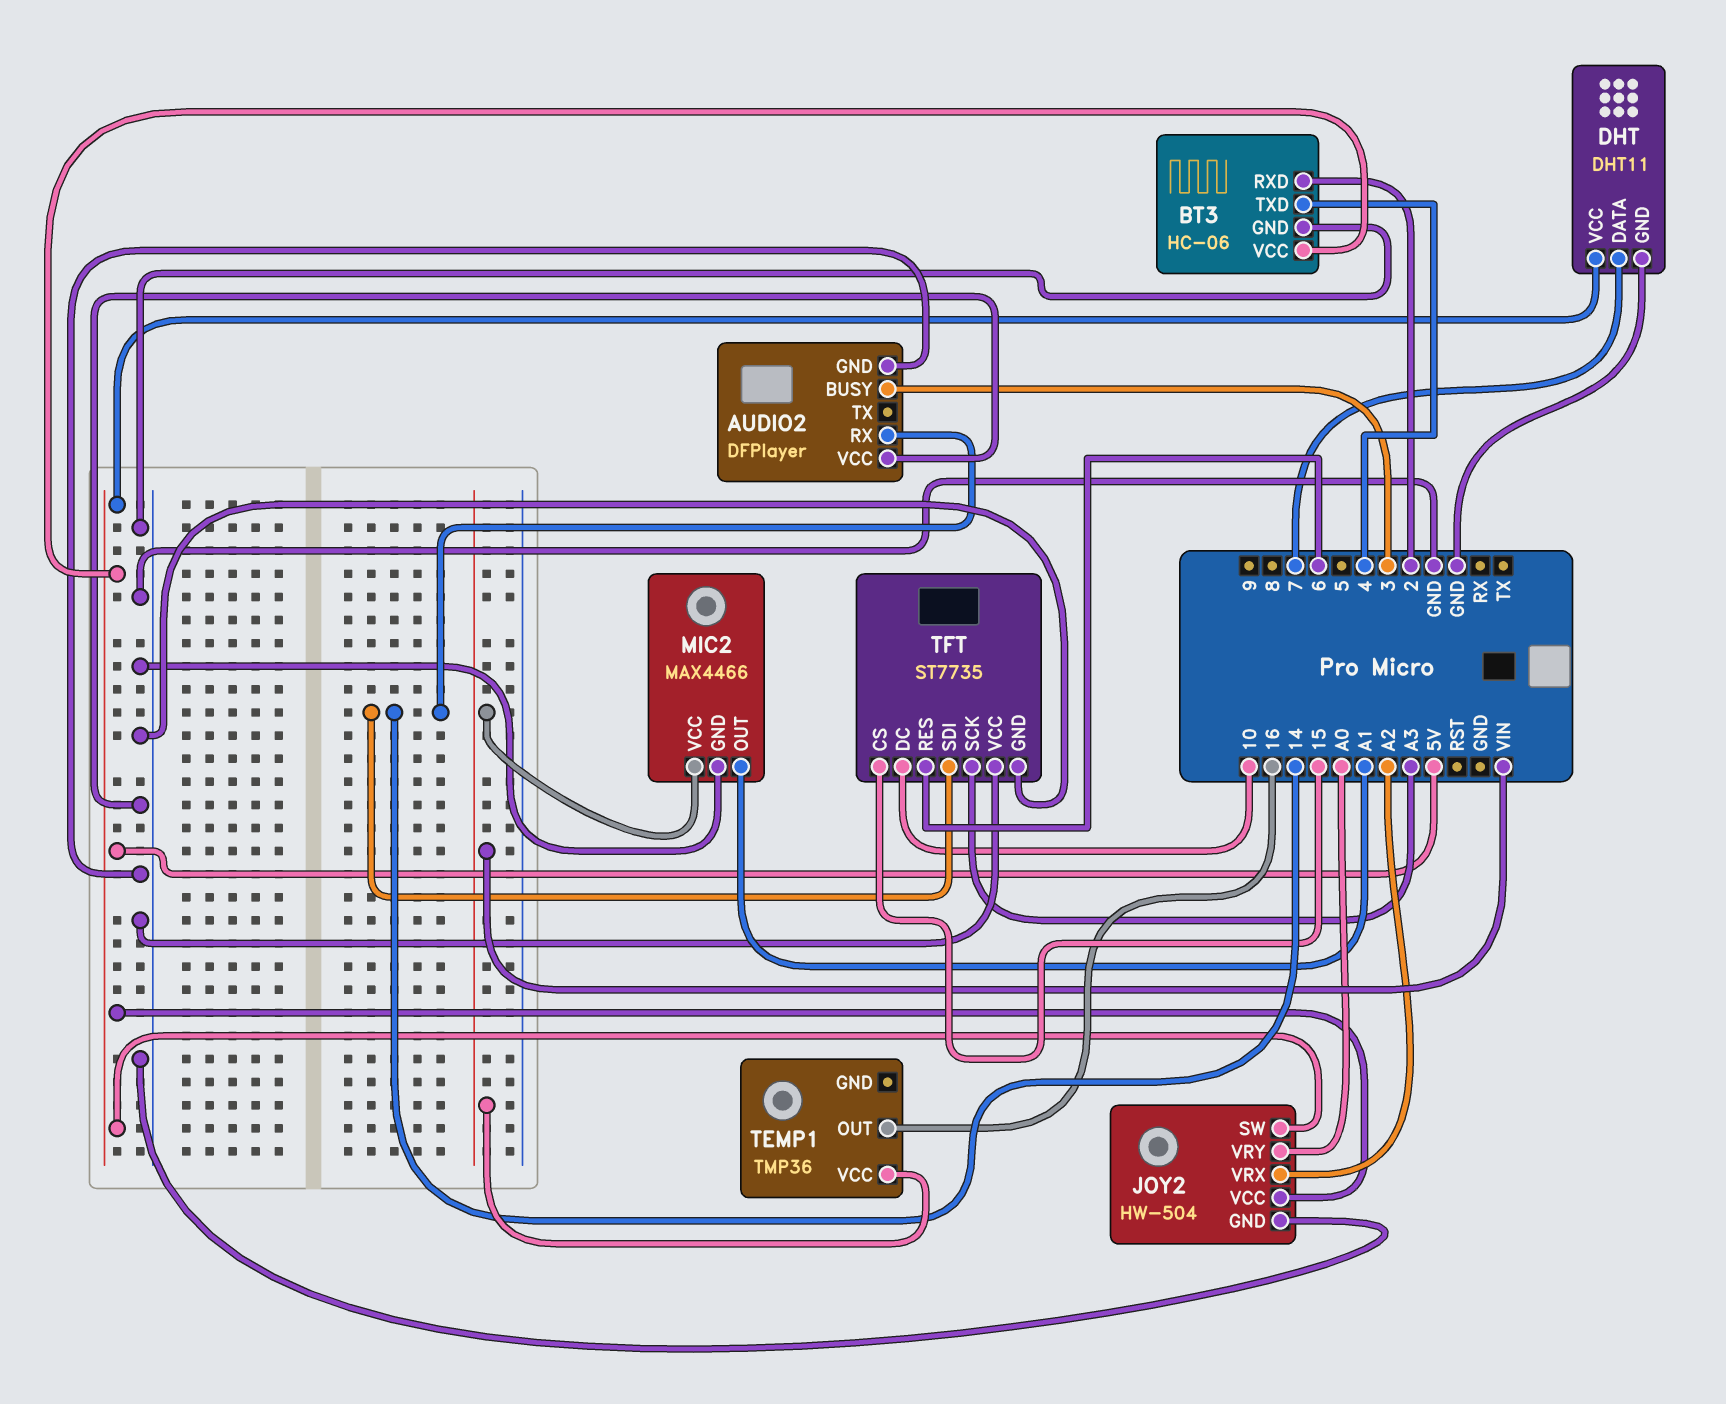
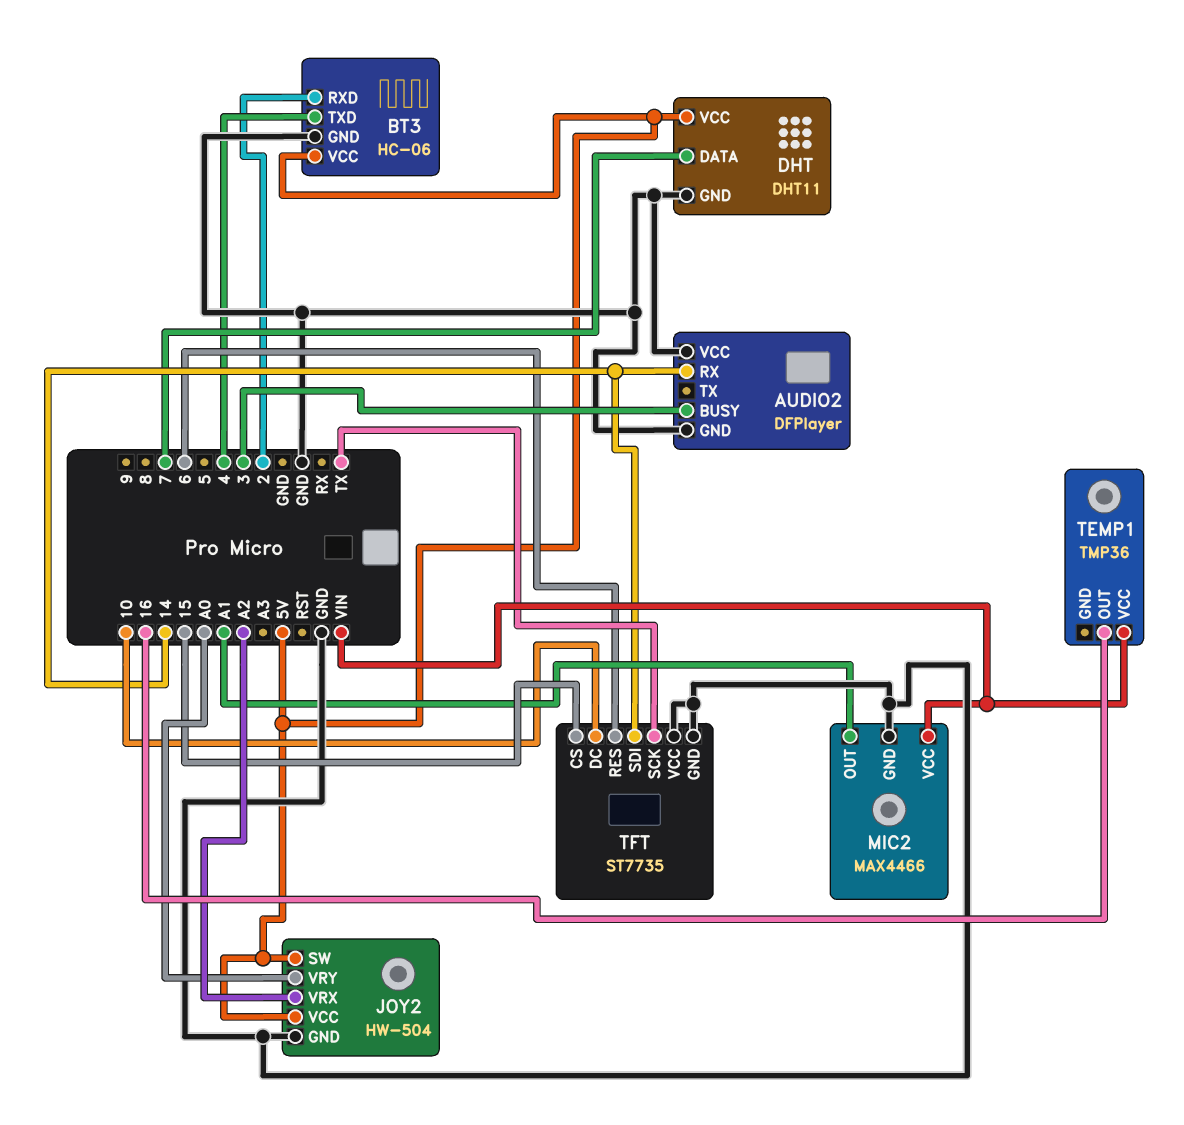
TFT pin SCK: A3 -> TX

